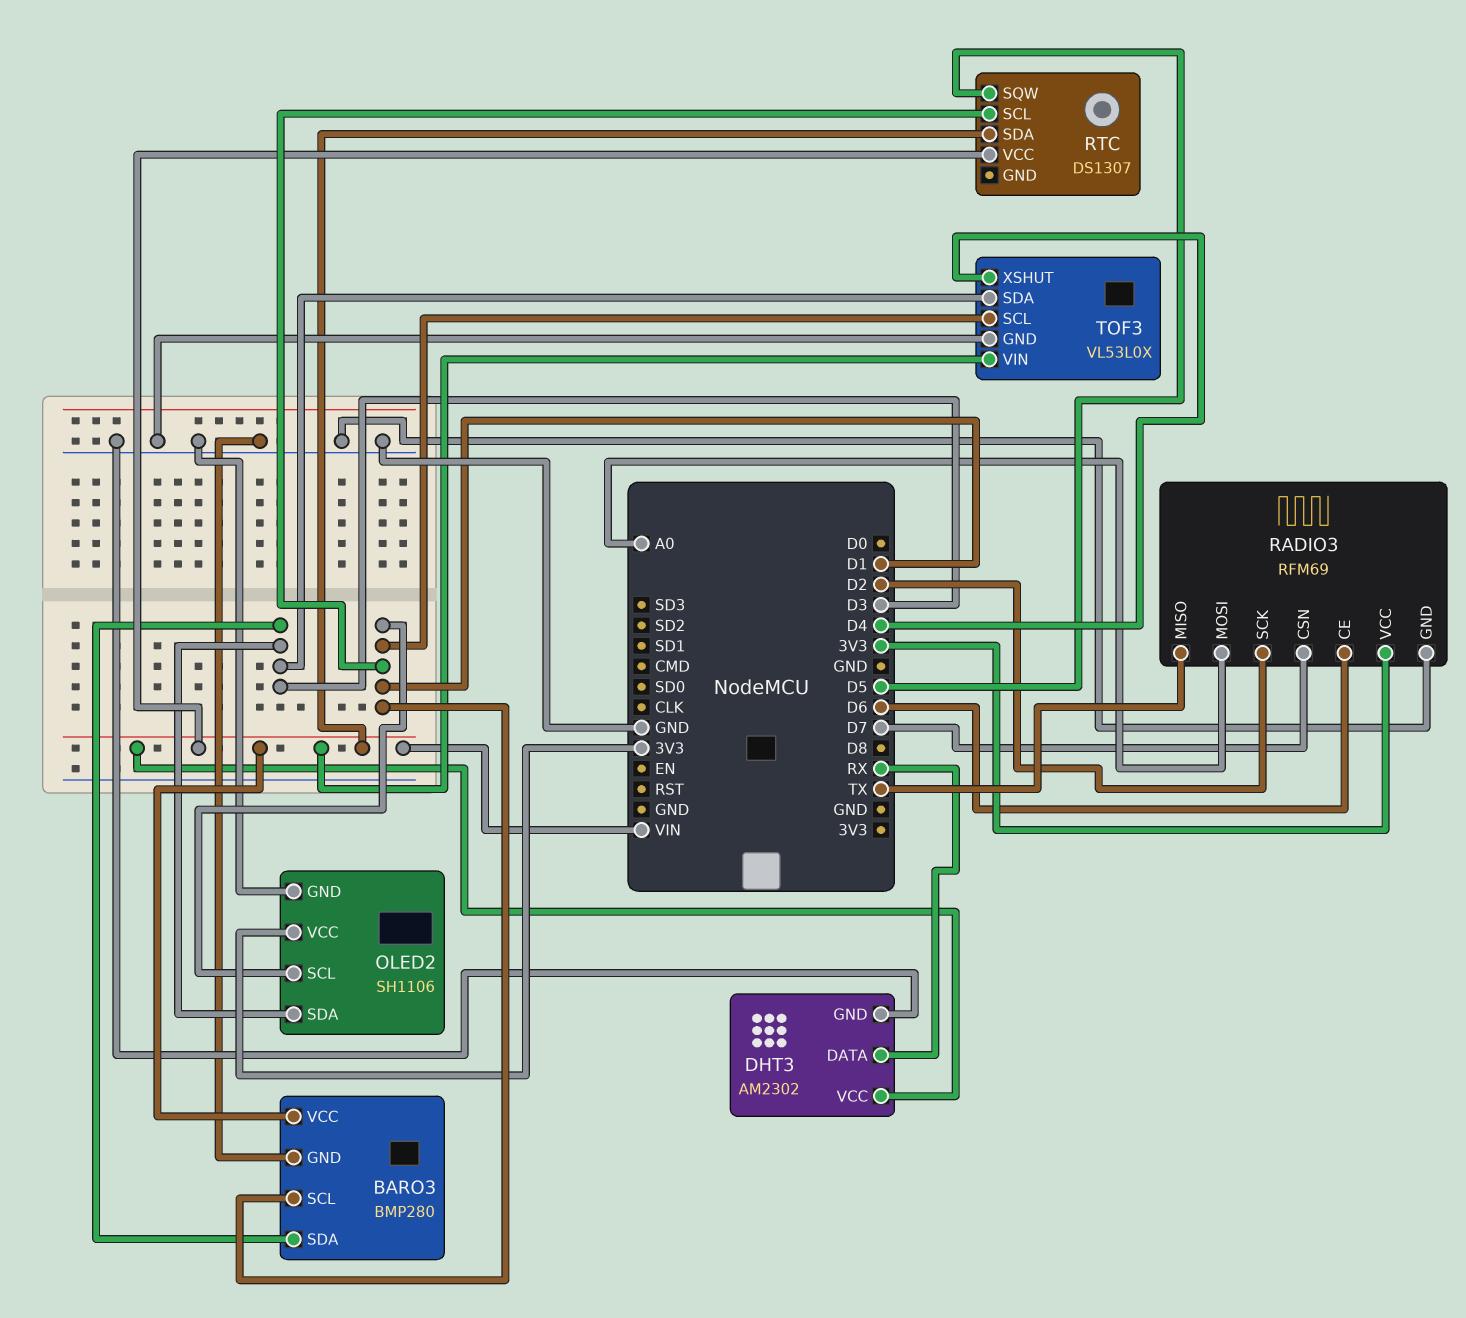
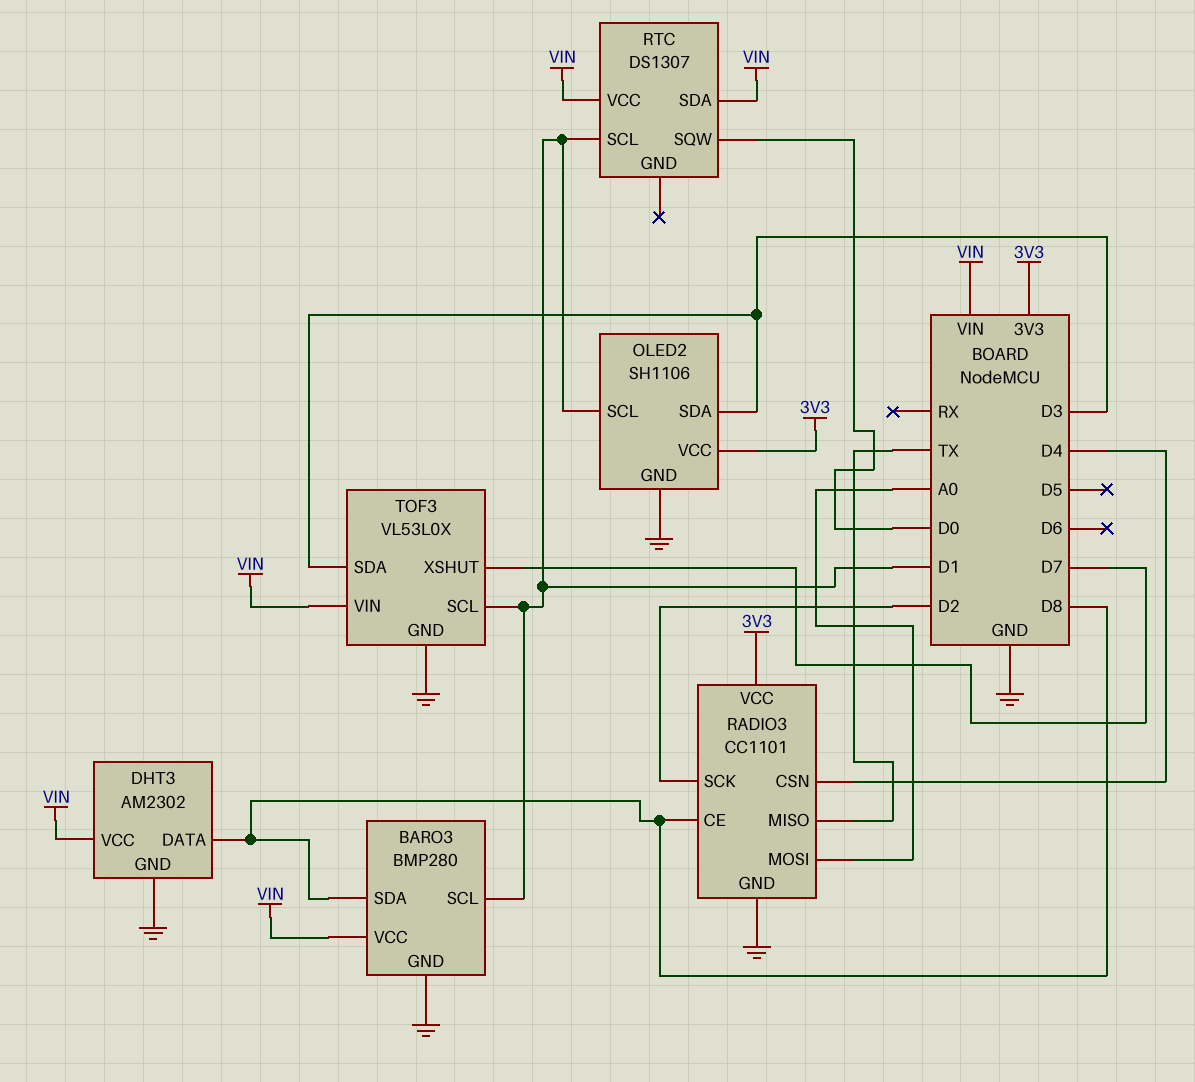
BARO3 pin SDA: D3 -> D8
DHT3 pin DATA: RX -> D8
RADIO3: RFM69 -> CC1101
RADIO3 pin CE: D6 -> D8
RADIO3 pin CSN: D7 -> D4
RTC pin SQW: D5 -> D0
TOF3 pin XSHUT: D4 -> D7

